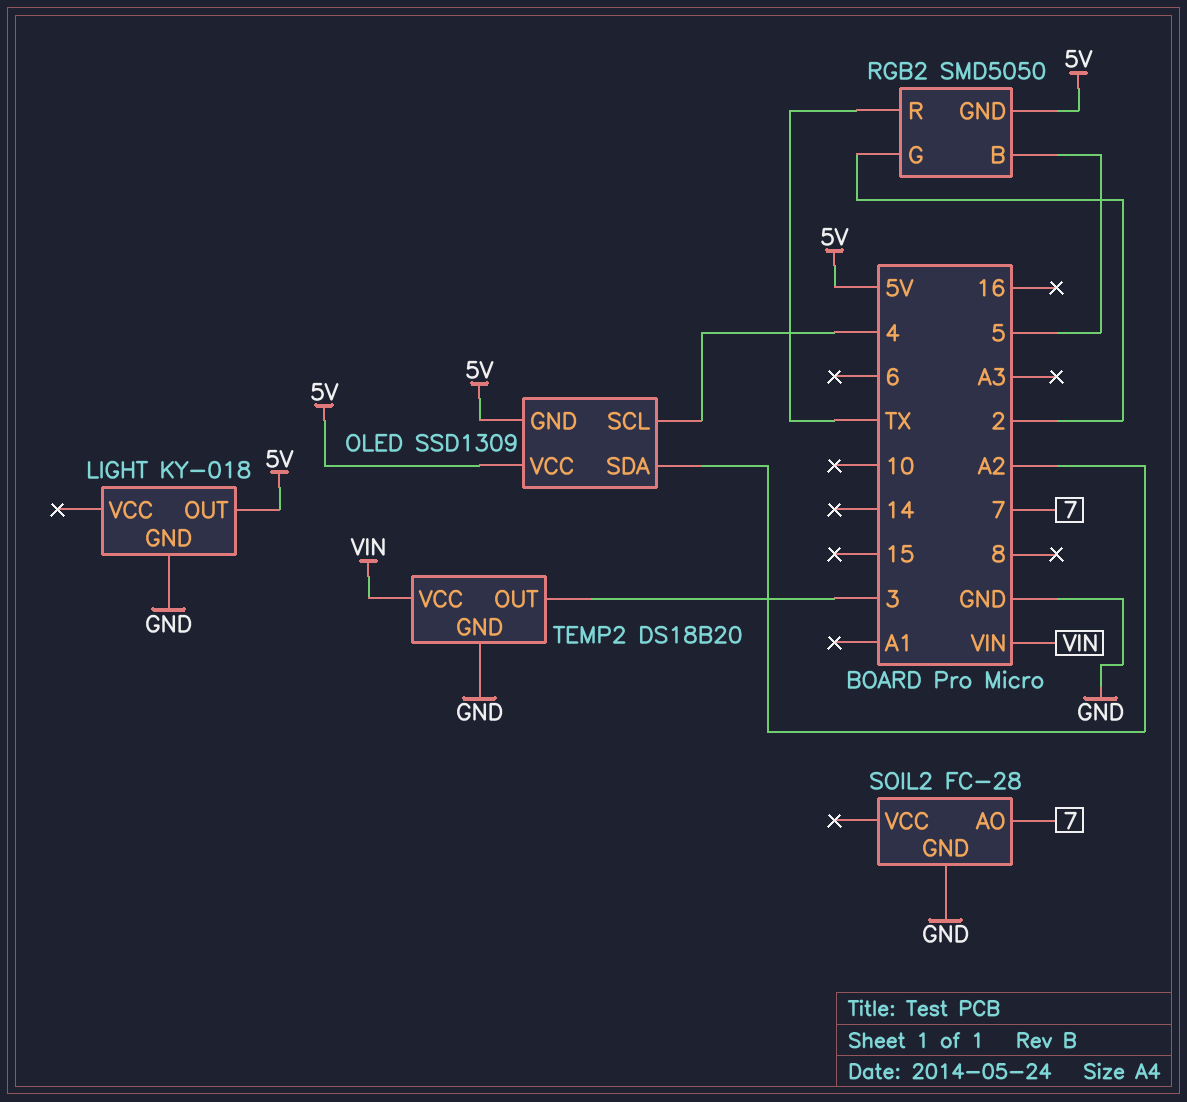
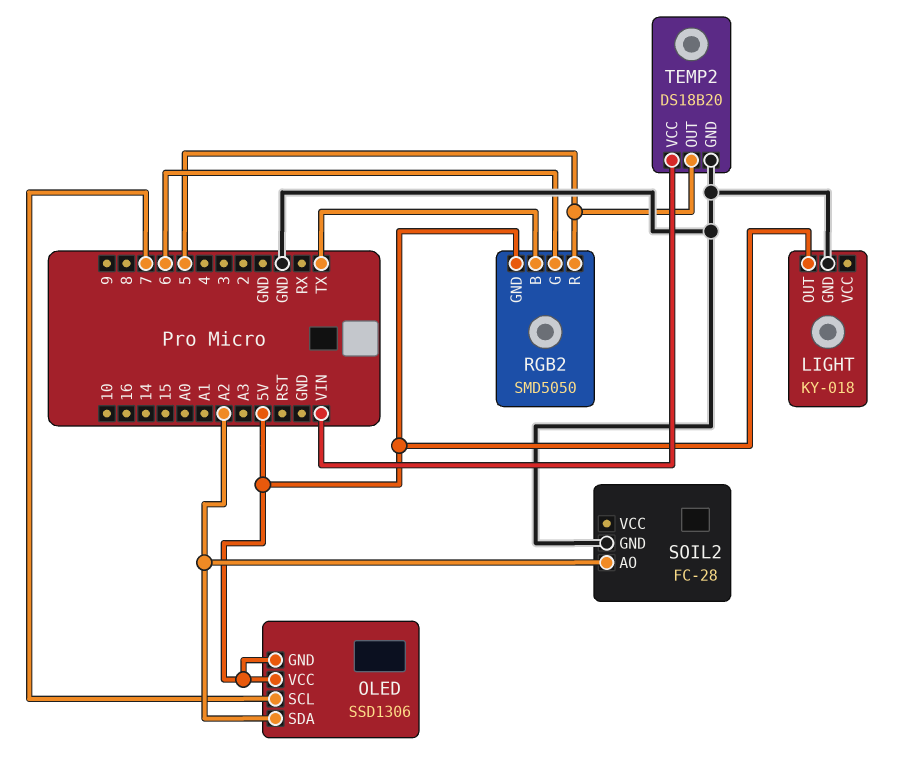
OLED: SSD1309 -> SSD1306
OLED pin SCL: 4 -> 7
RGB2 pin B: 5 -> TX
RGB2 pin G: 2 -> 6
RGB2 pin R: TX -> 5
SOIL2 pin AO: 7 -> A2
TEMP2 pin OUT: 3 -> 5

